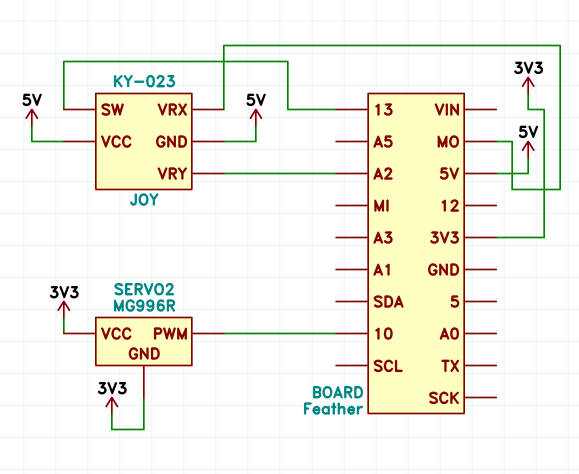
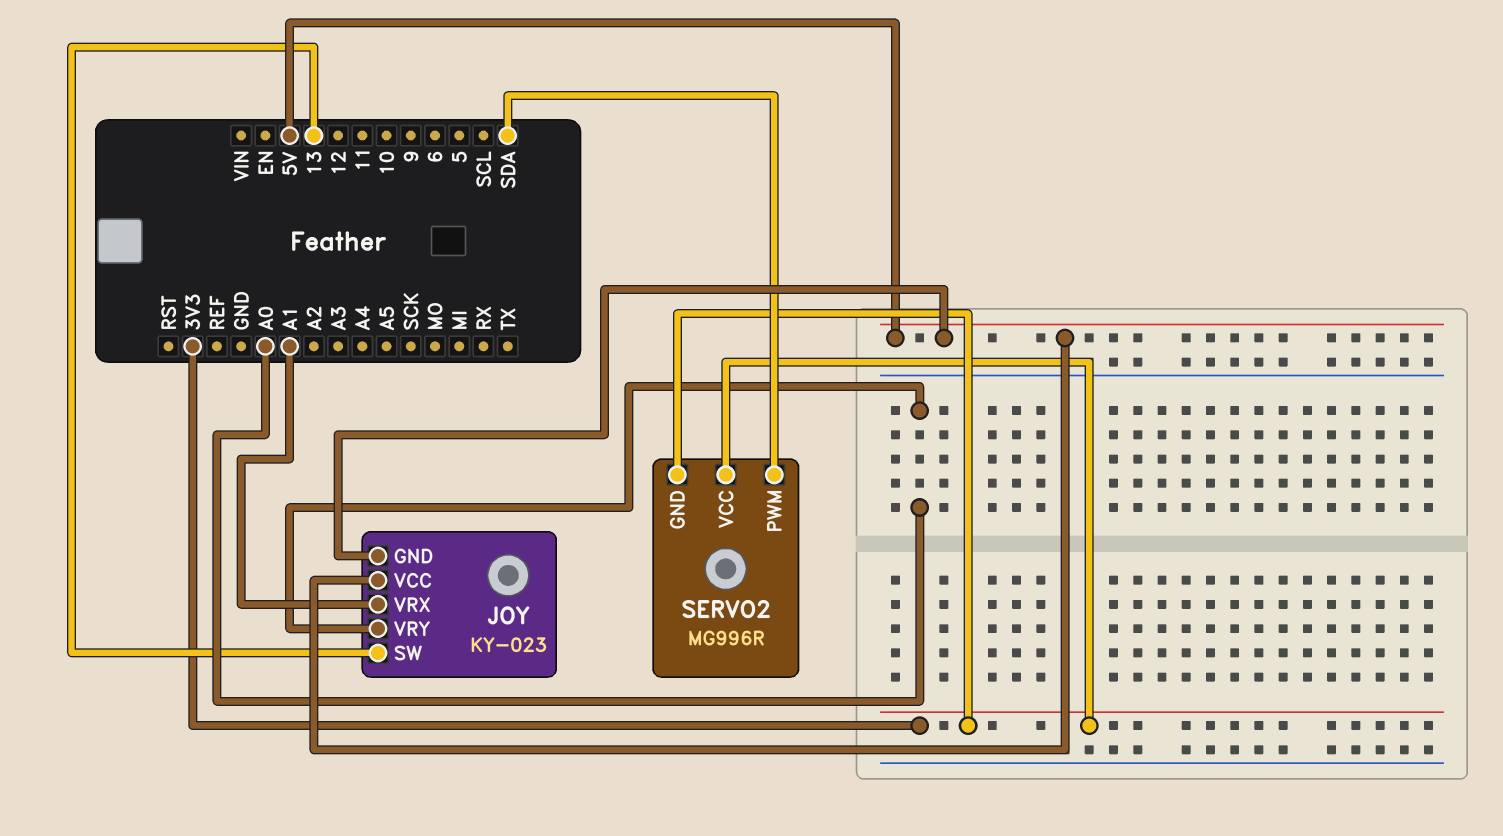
JOY pin VRX: MO -> A1
JOY pin VRY: A2 -> A0
SERVO2 pin PWM: 10 -> SDA

